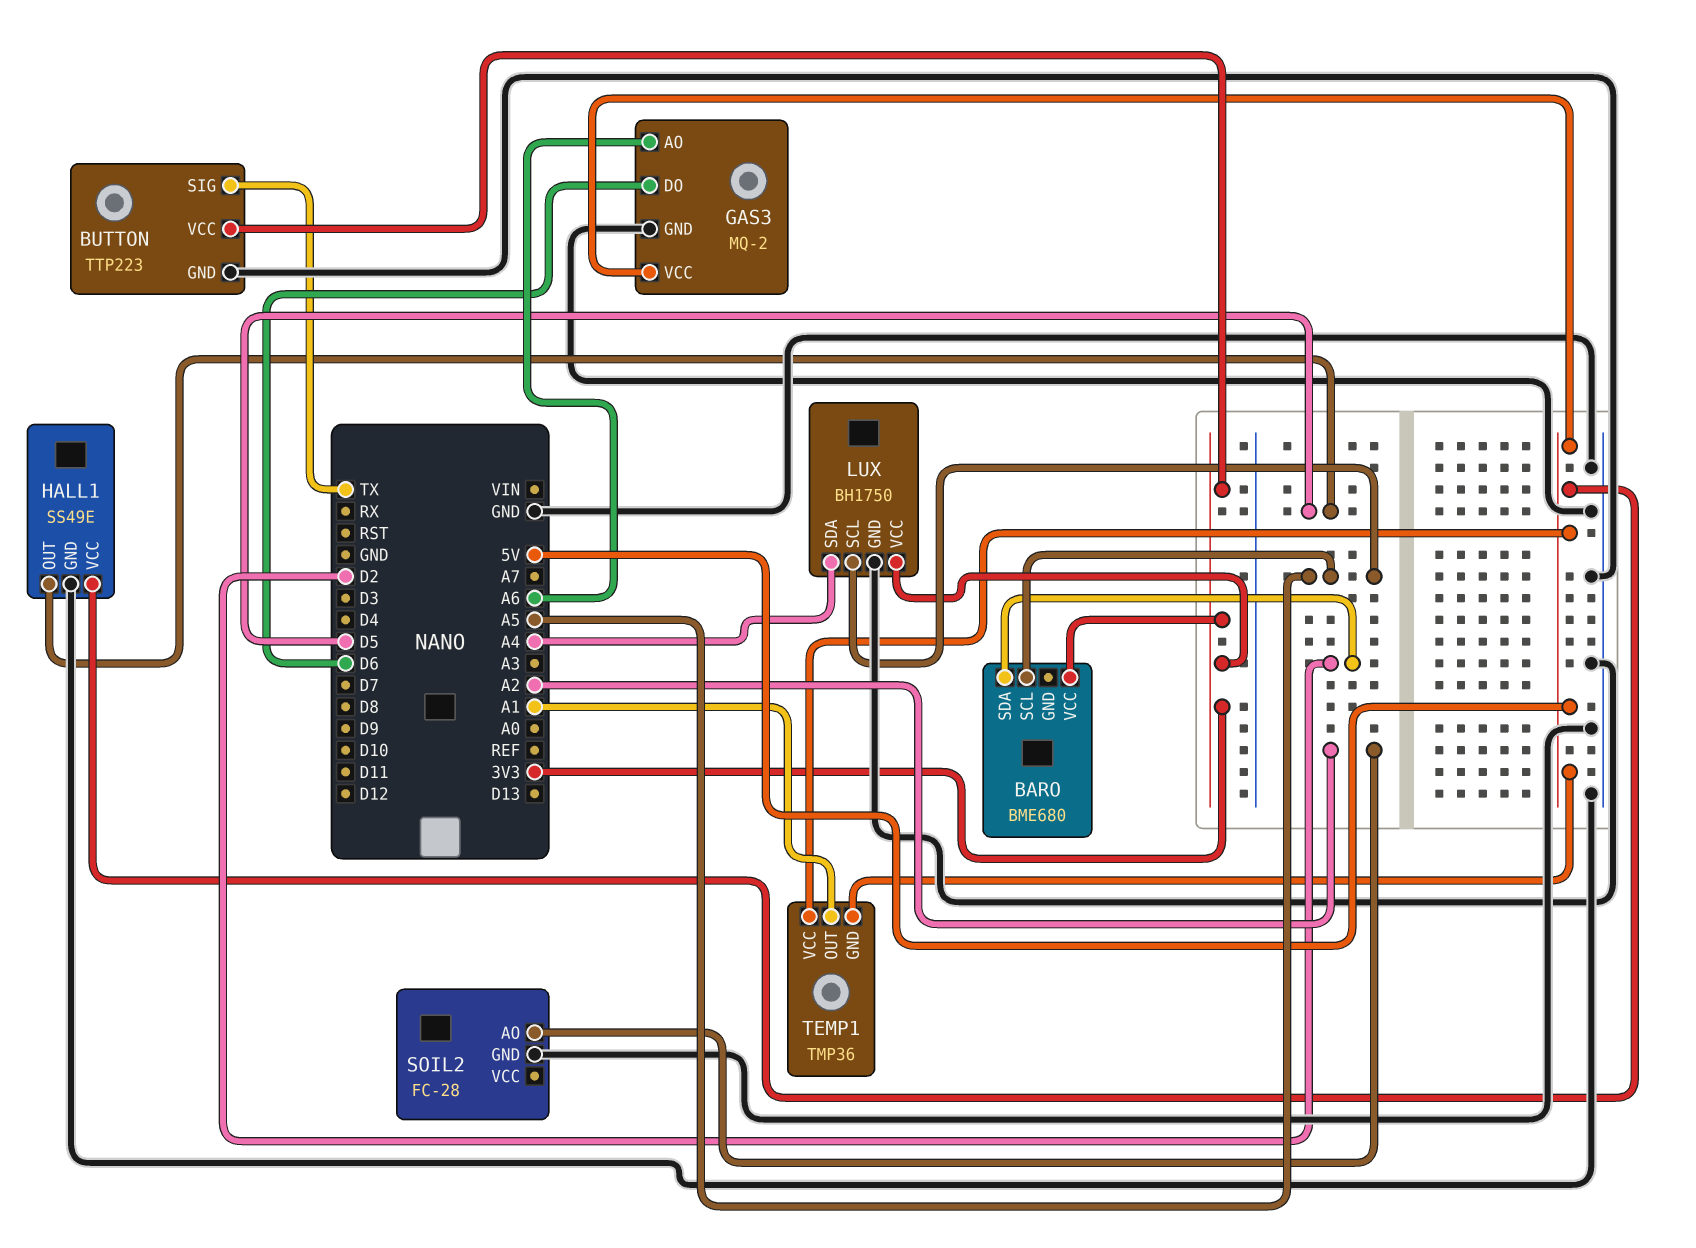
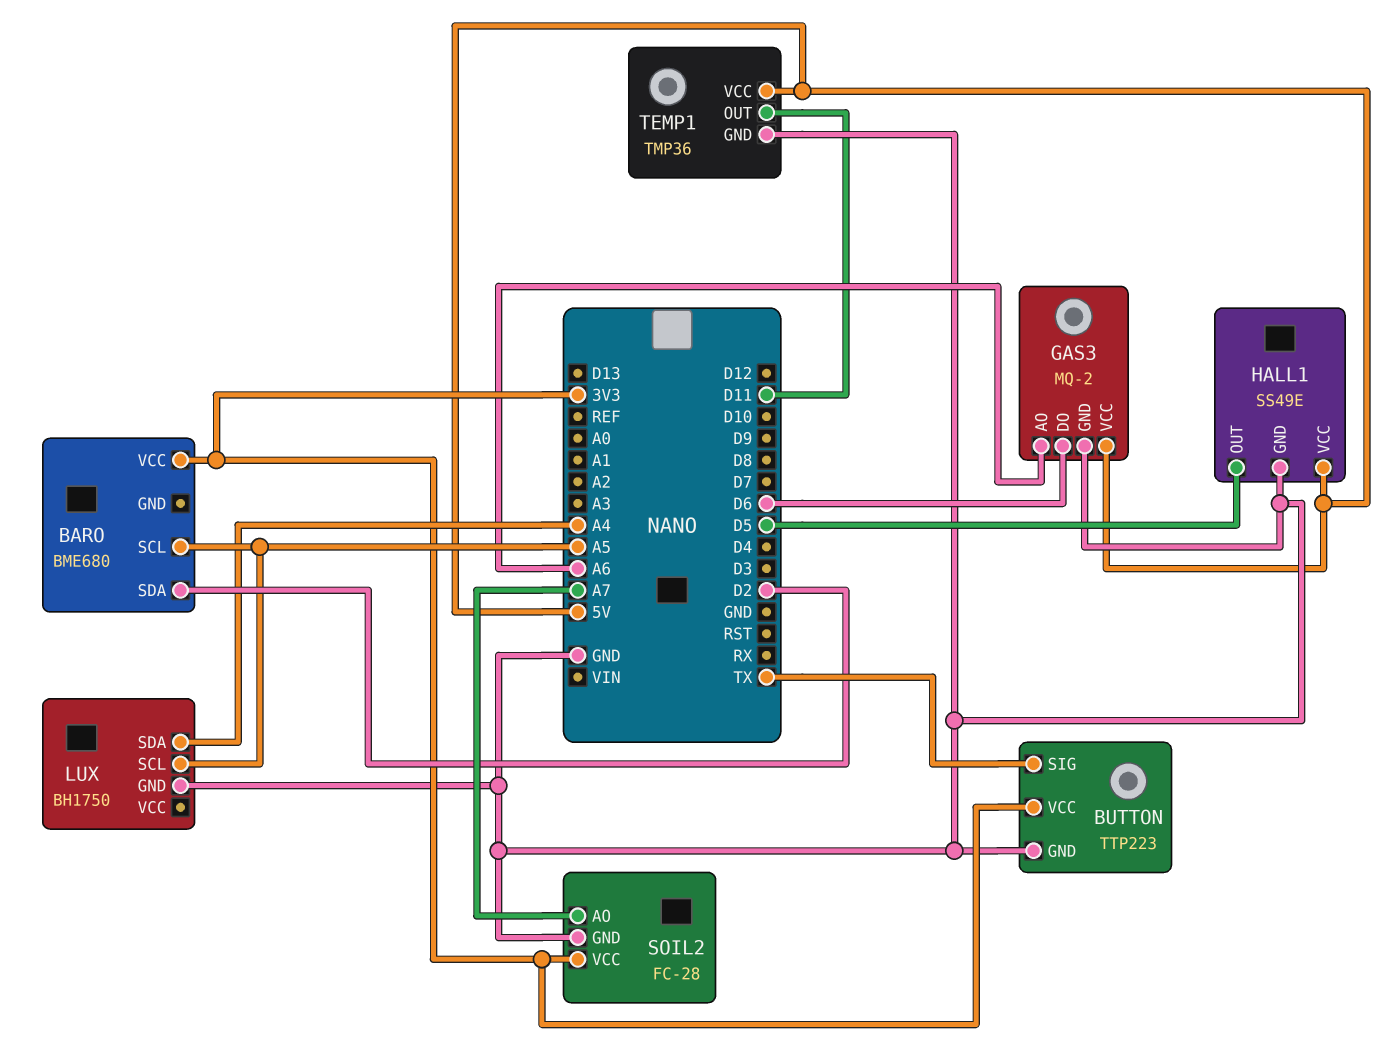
LUX pin VCC: 3V3 -> none
SOIL2 pin AO: A2 -> A7
SOIL2 pin VCC: none -> 3V3
TEMP1 pin GND: 5V -> GND
TEMP1 pin OUT: A1 -> D11

